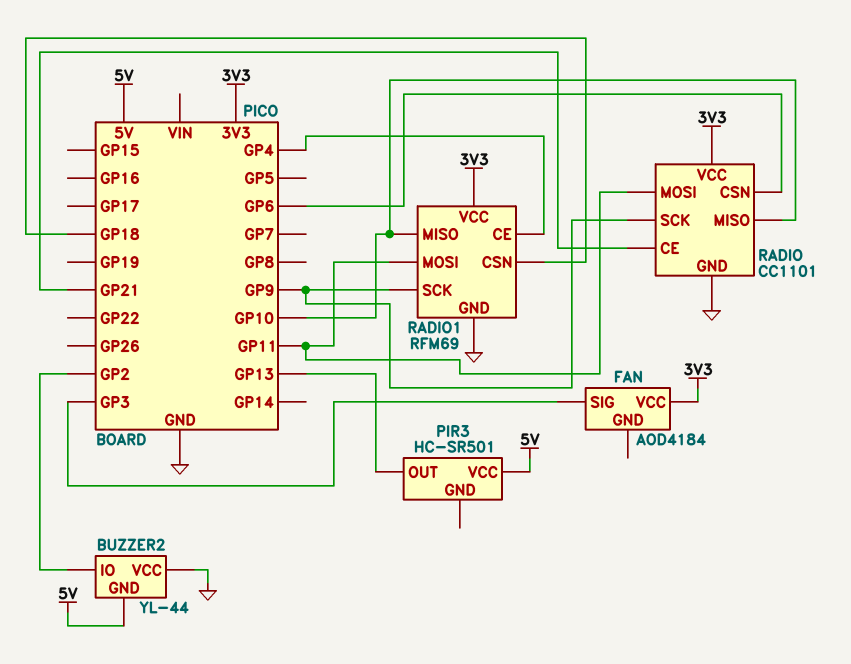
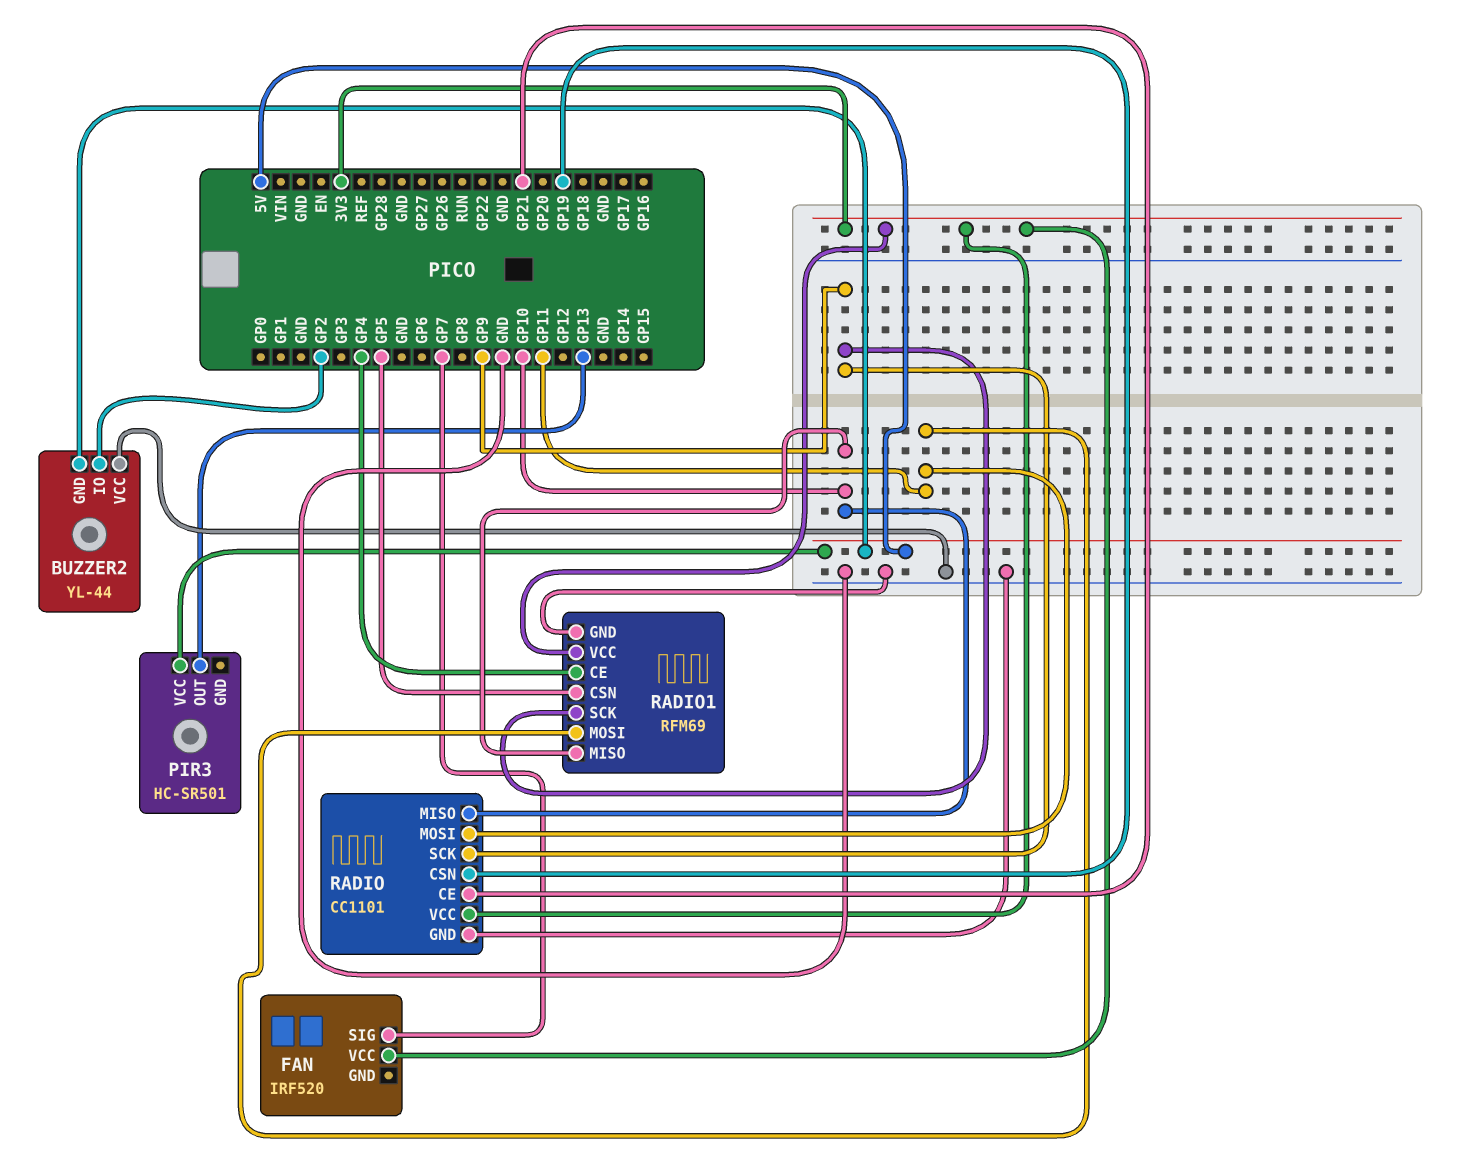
FAN: AOD4184 -> IRF520
FAN pin SIG: GP3 -> GP7
RADIO pin CSN: GP6 -> GP19
RADIO1 pin CSN: GP18 -> GP5

